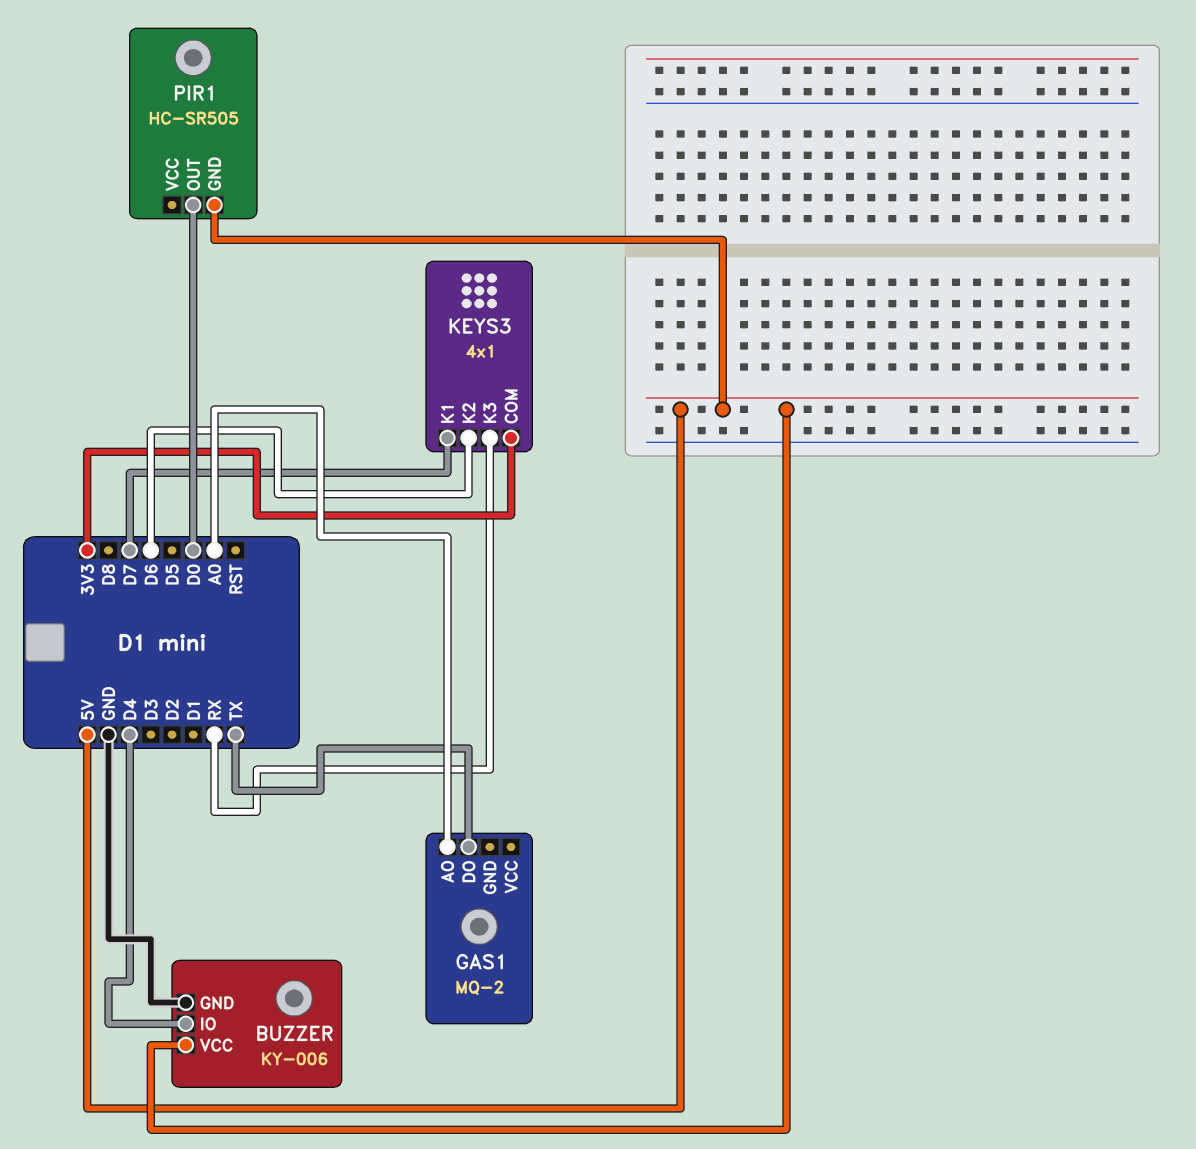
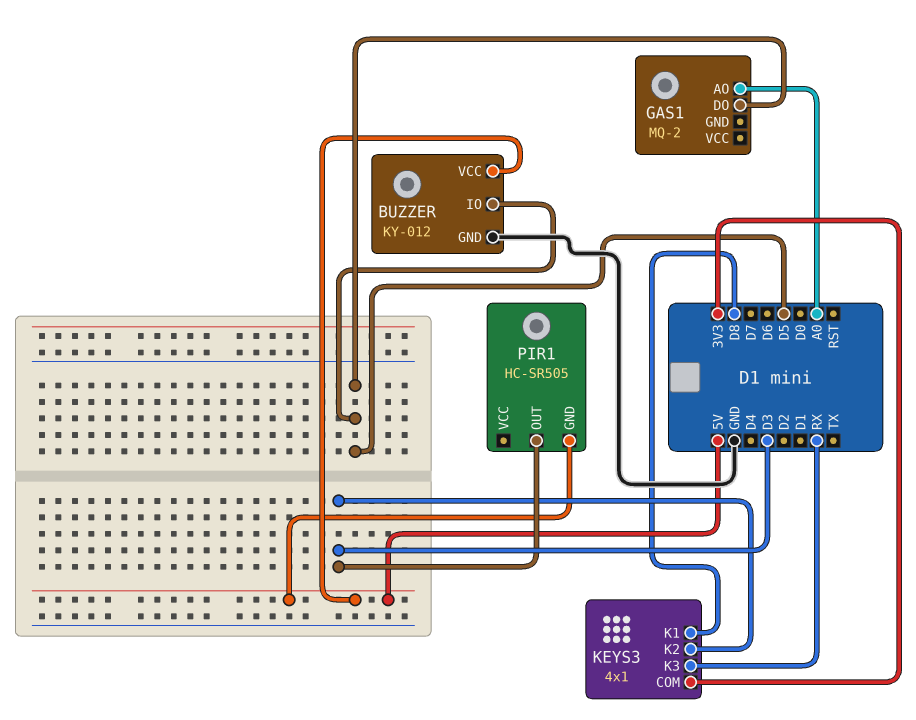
BUZZER: KY-006 -> KY-012
BUZZER pin IO: D4 -> D5
GAS1 pin DO: TX -> D5
KEYS3 pin K1: D7 -> D8
KEYS3 pin K2: D6 -> D3
PIR1 pin OUT: D0 -> D3

